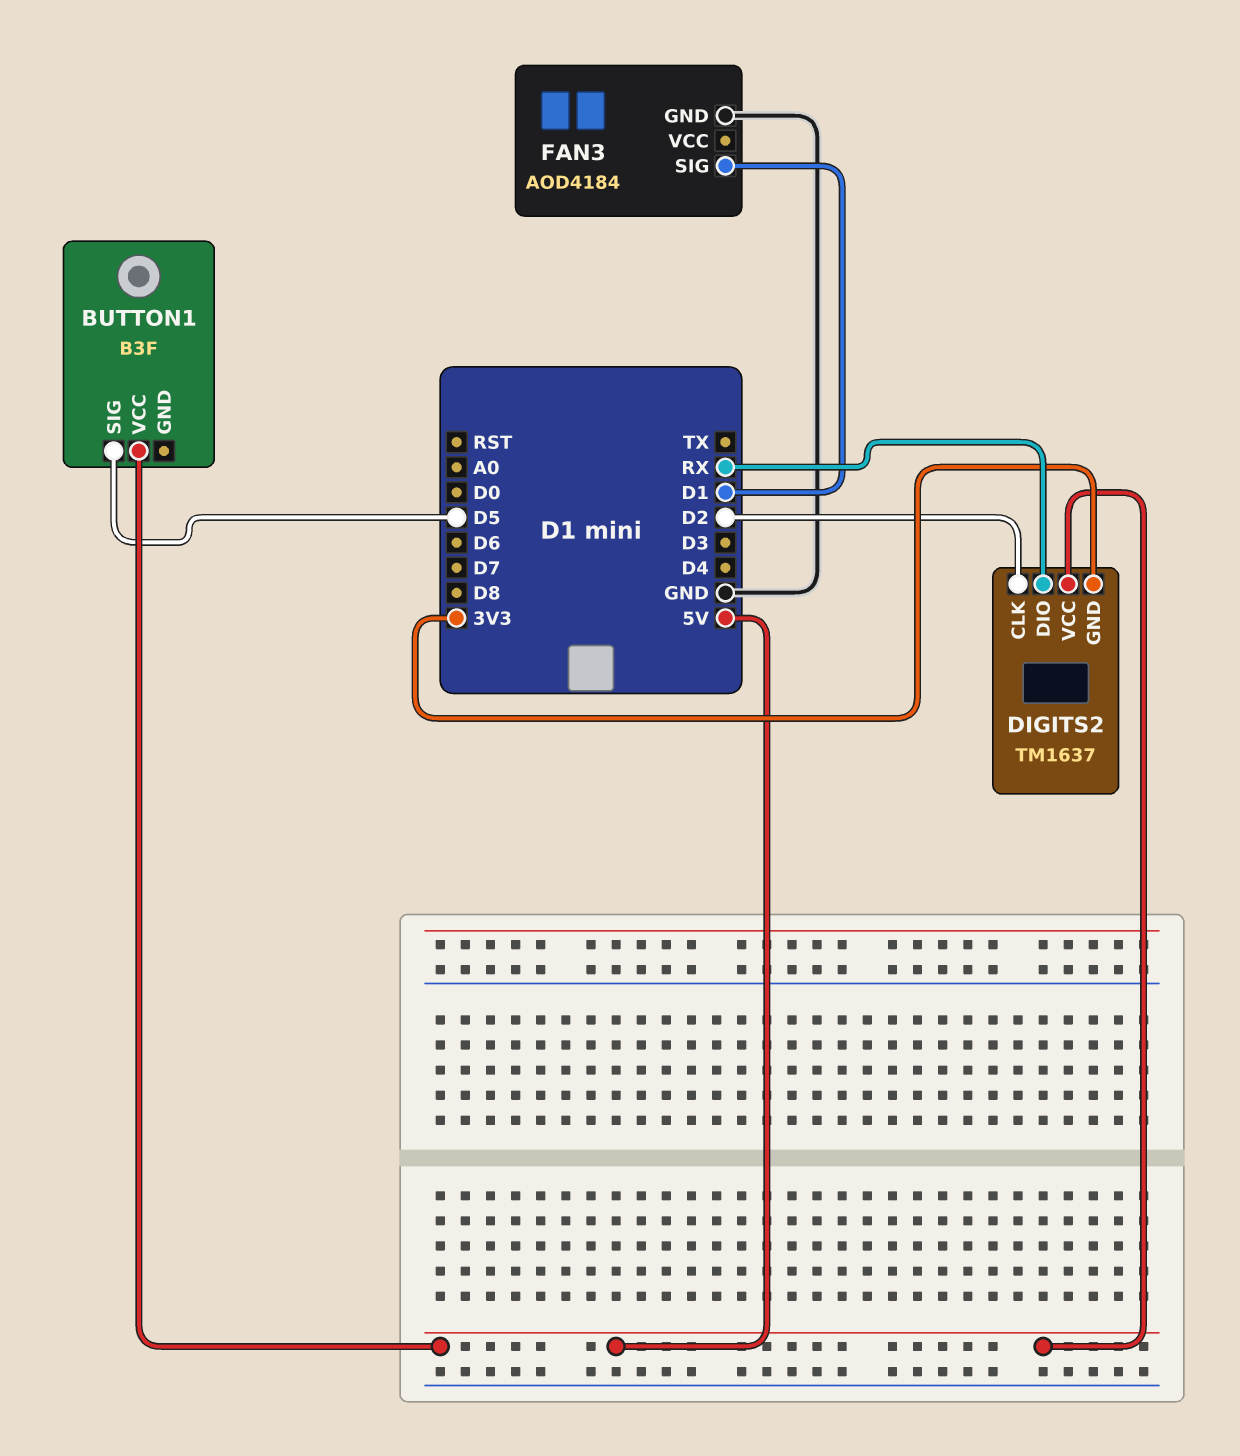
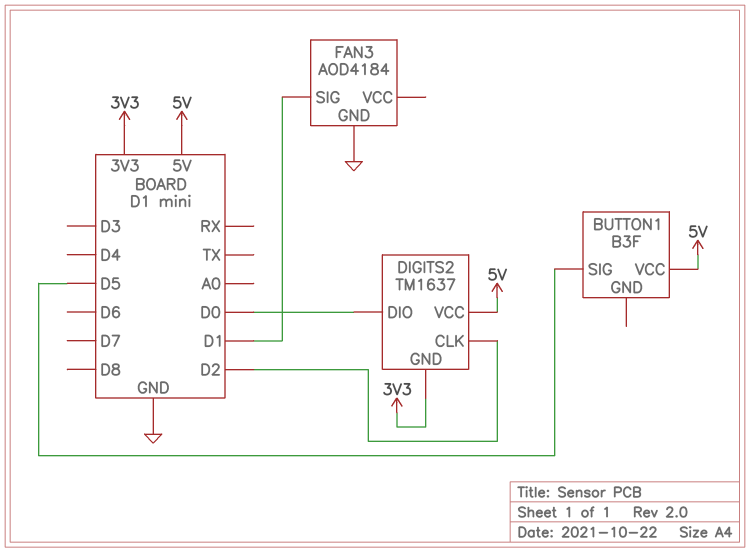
DIGITS2 pin DIO: RX -> D0

